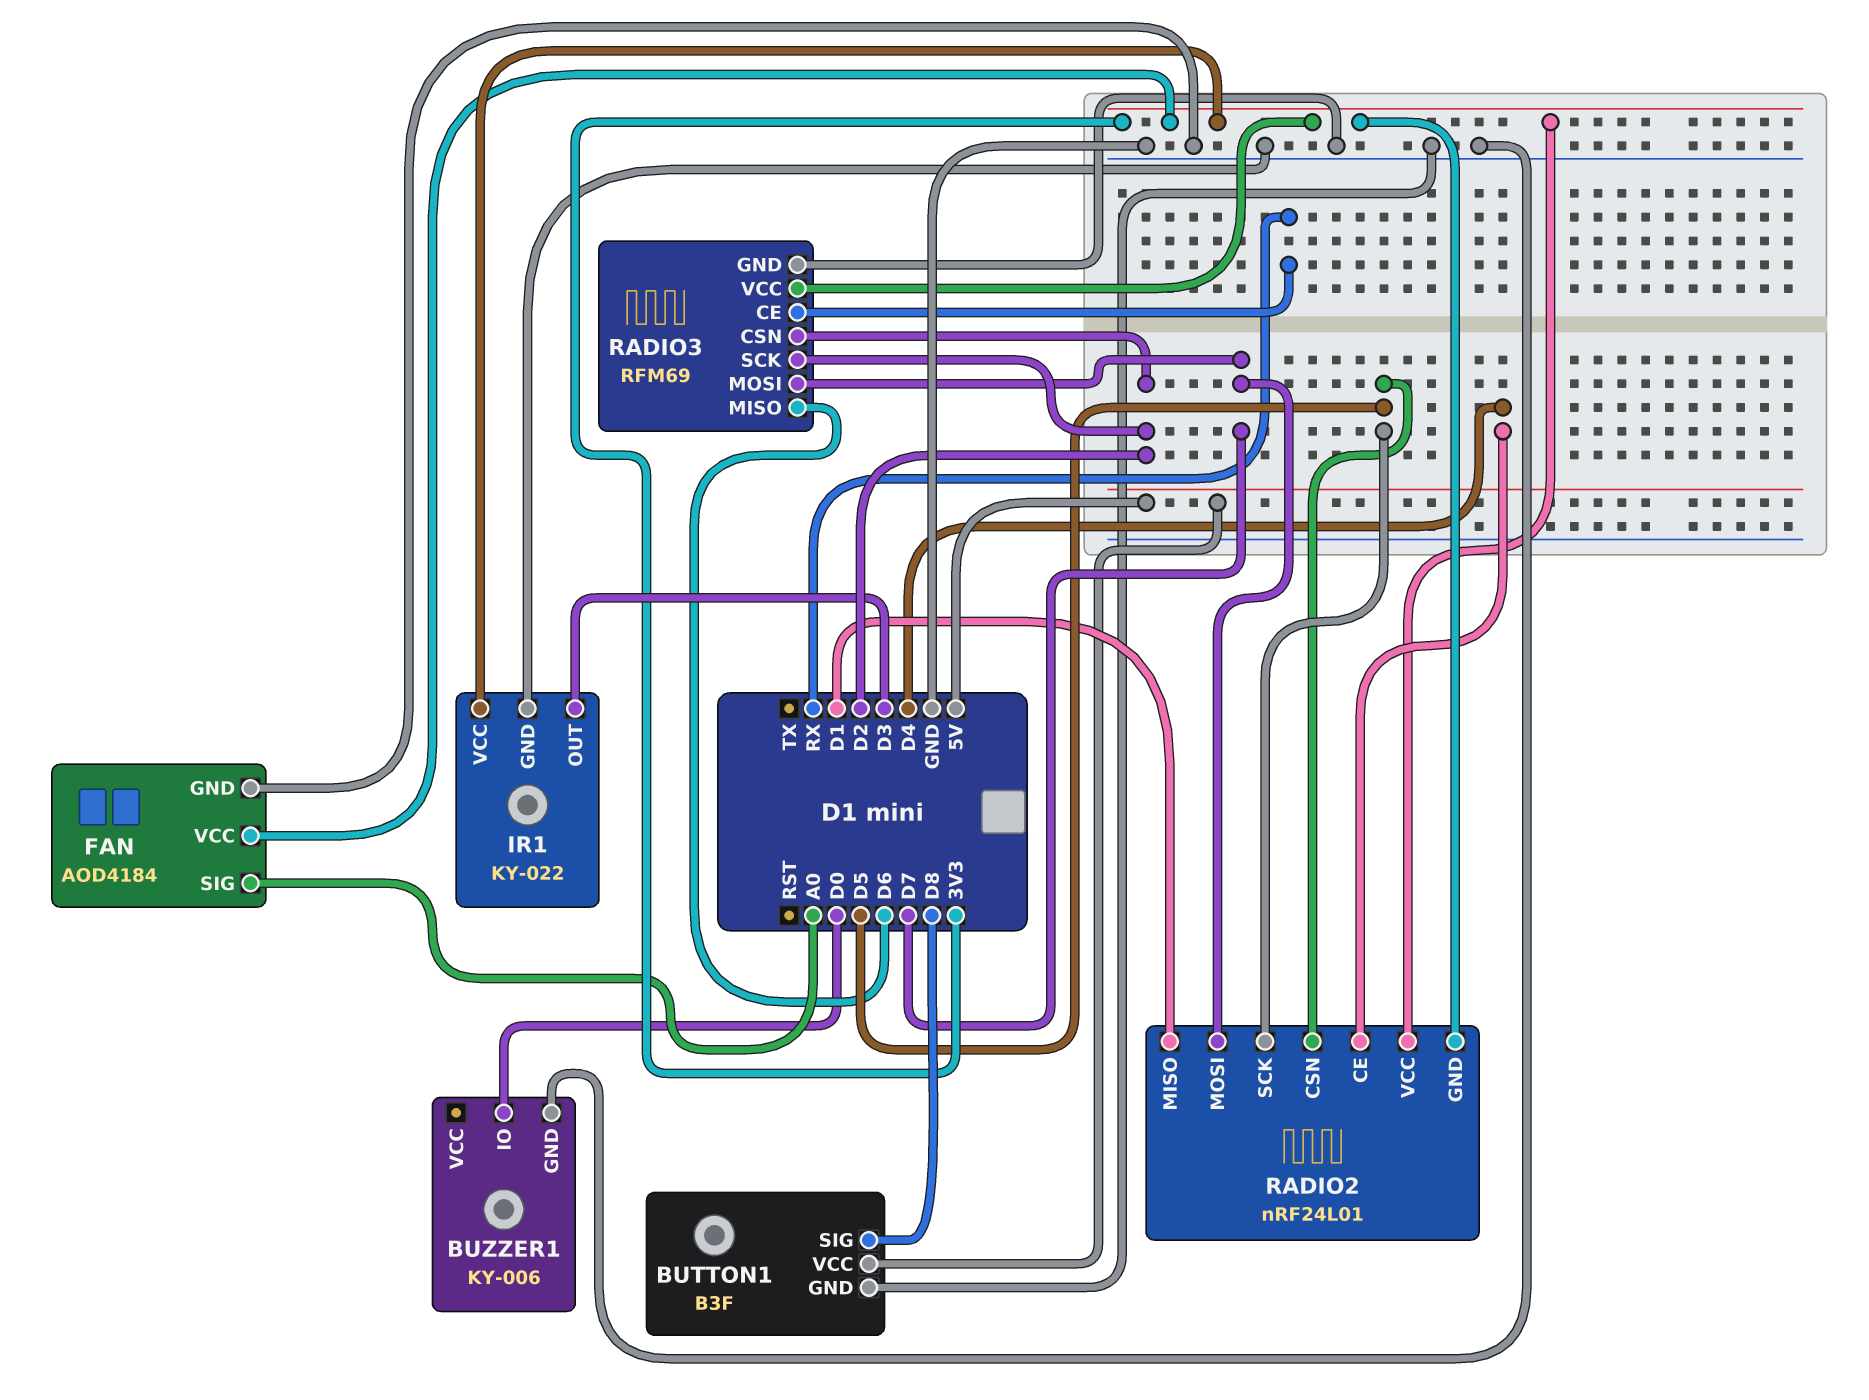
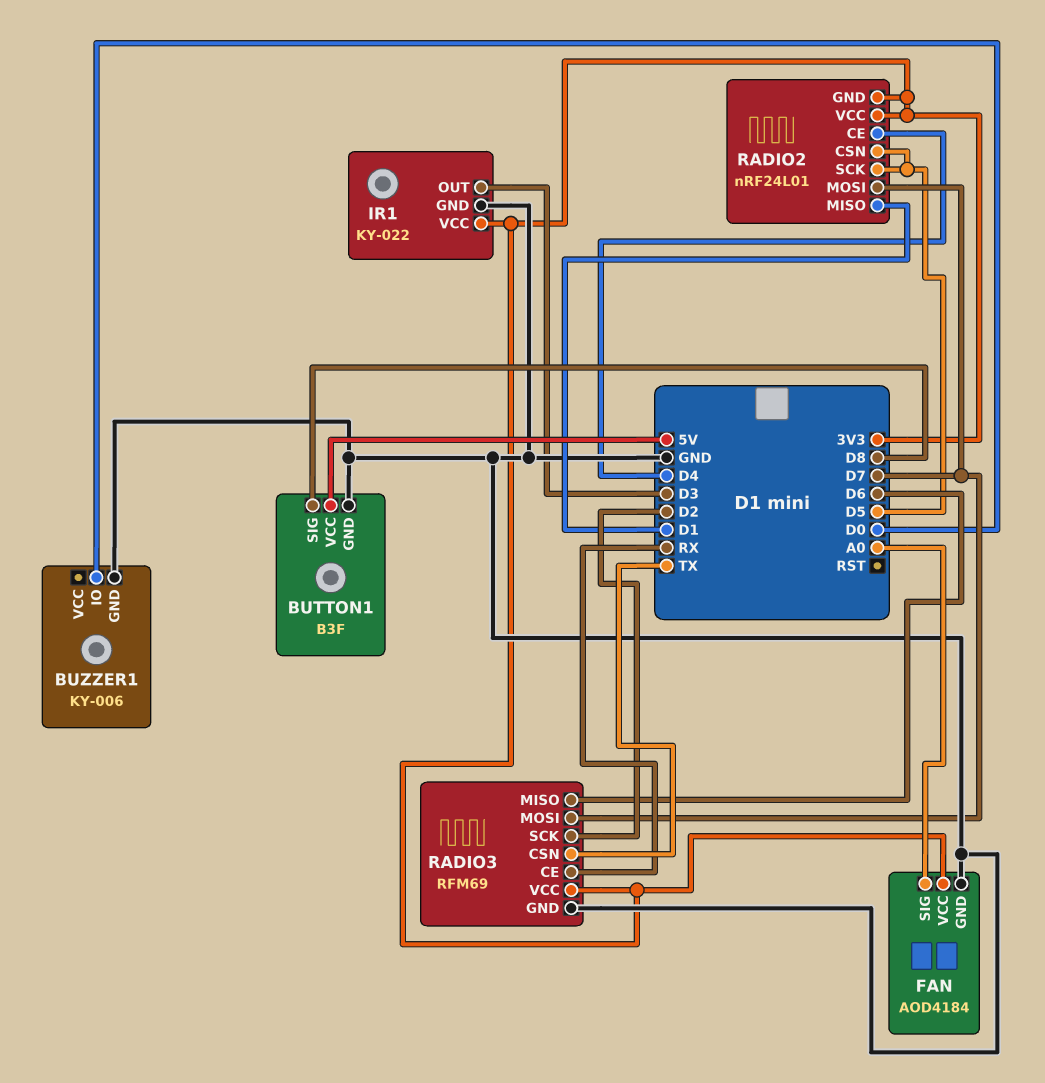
RADIO3 pin CSN: D2 -> TX

